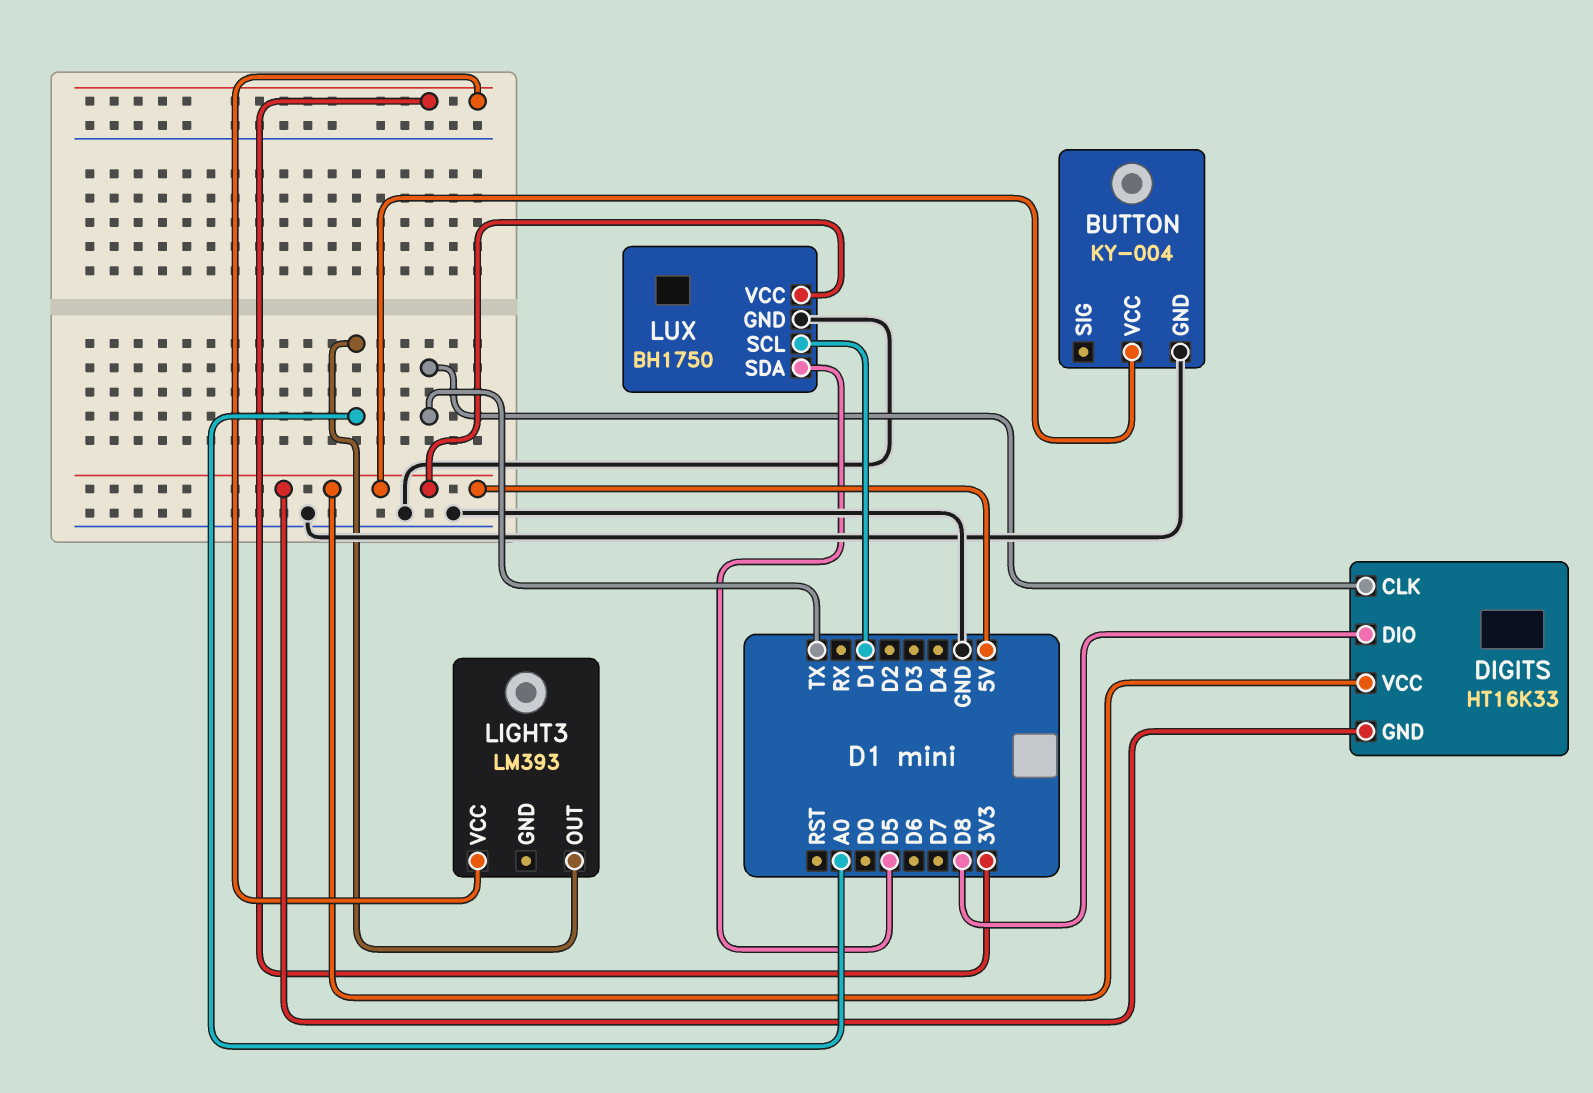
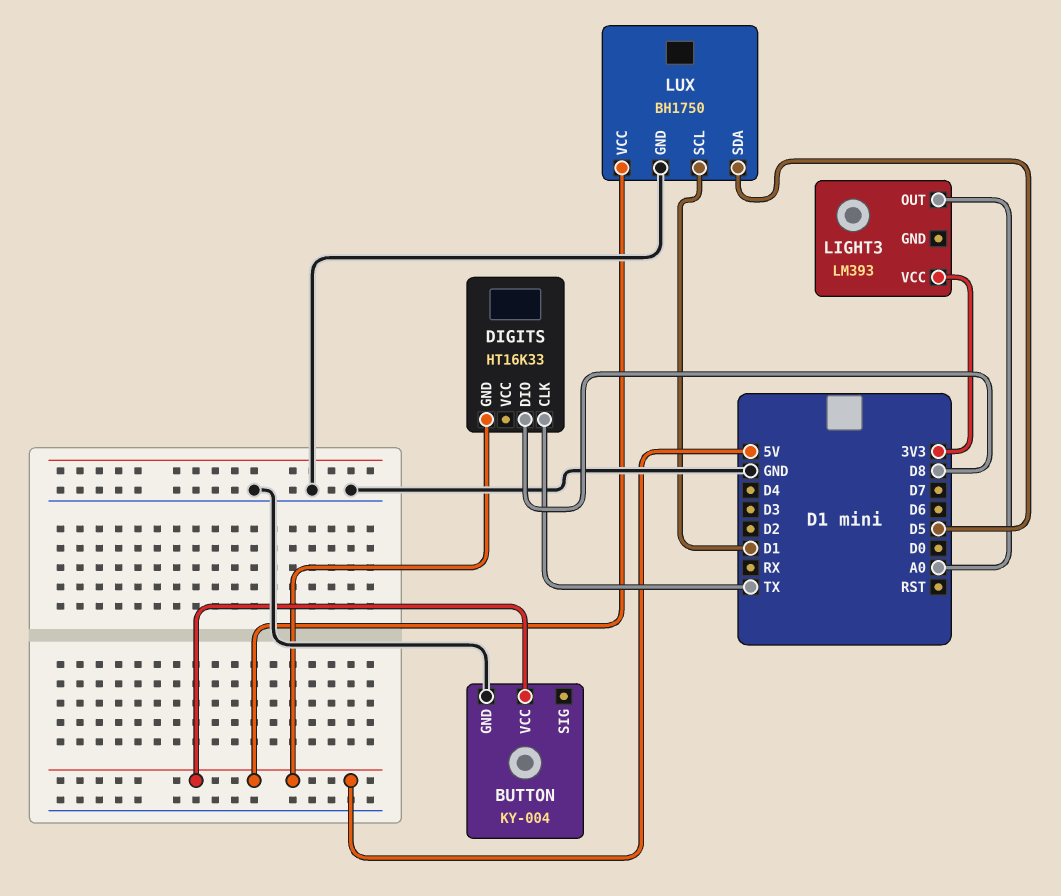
DIGITS pin VCC: 5V -> none

